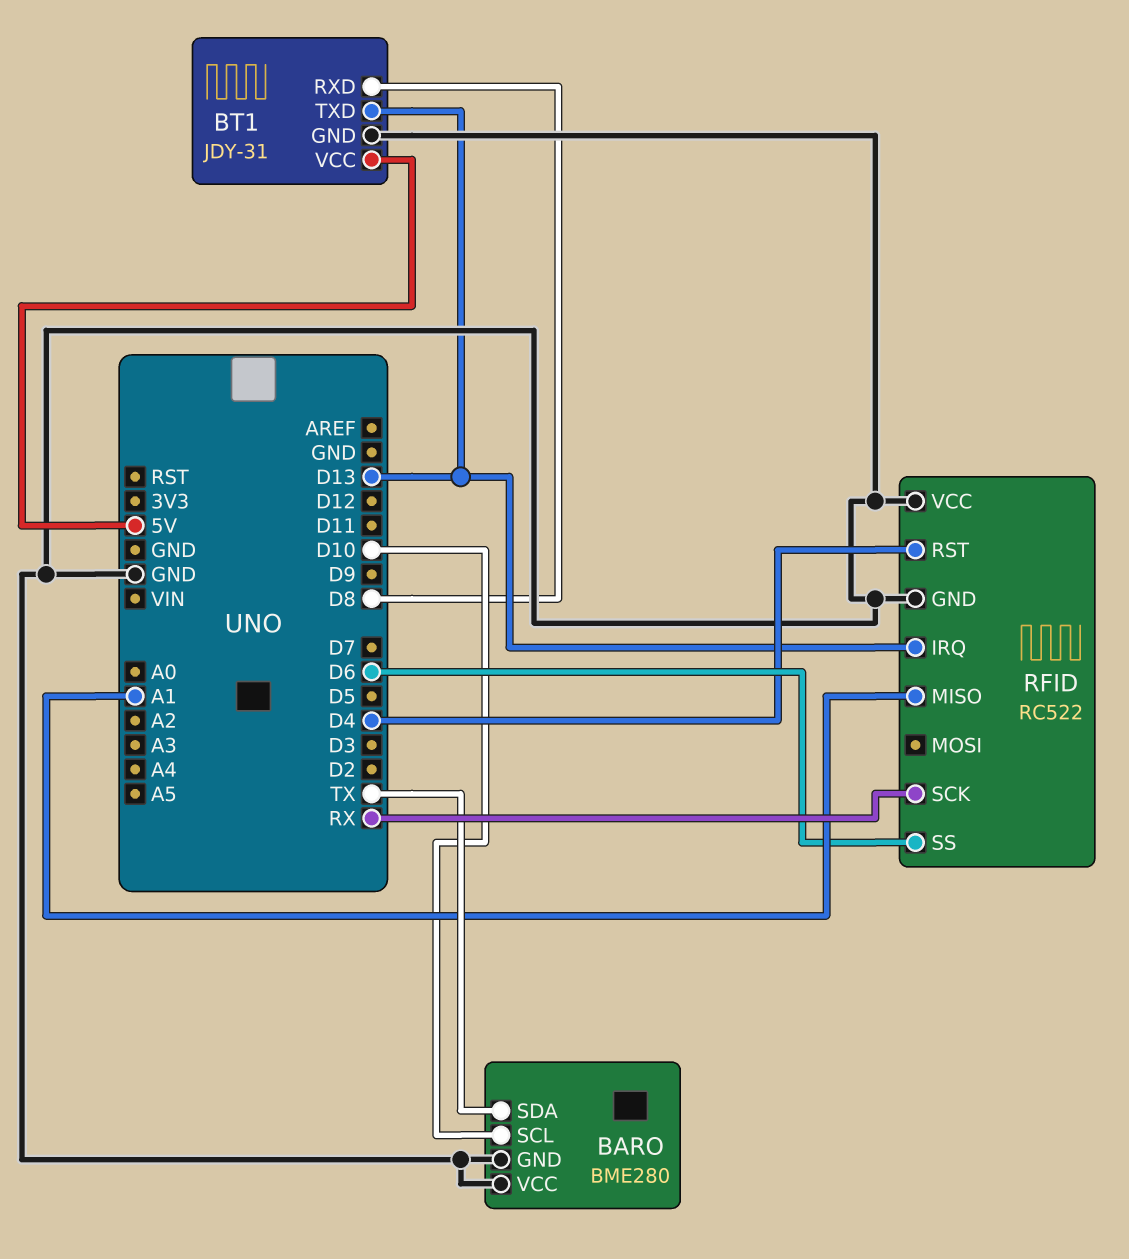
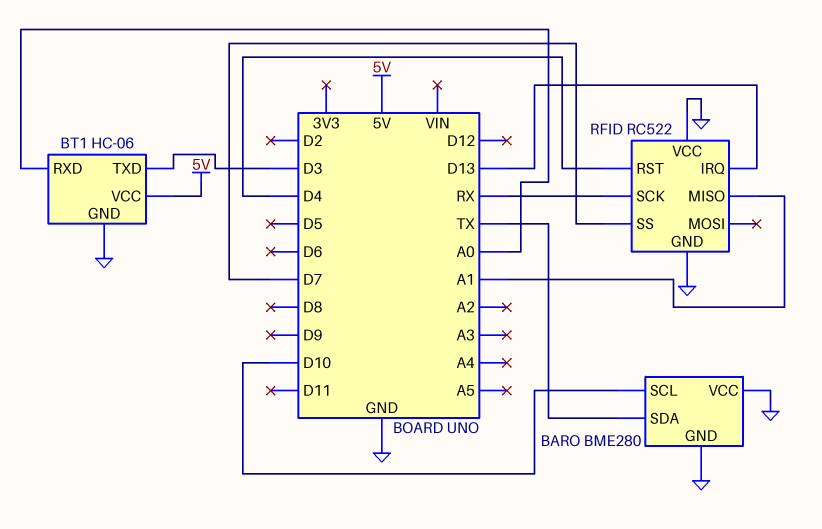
BT1: JDY-31 -> HC-06
BT1 pin RXD: D8 -> A0
BT1 pin TXD: D13 -> D3
RFID pin SS: D6 -> D7

